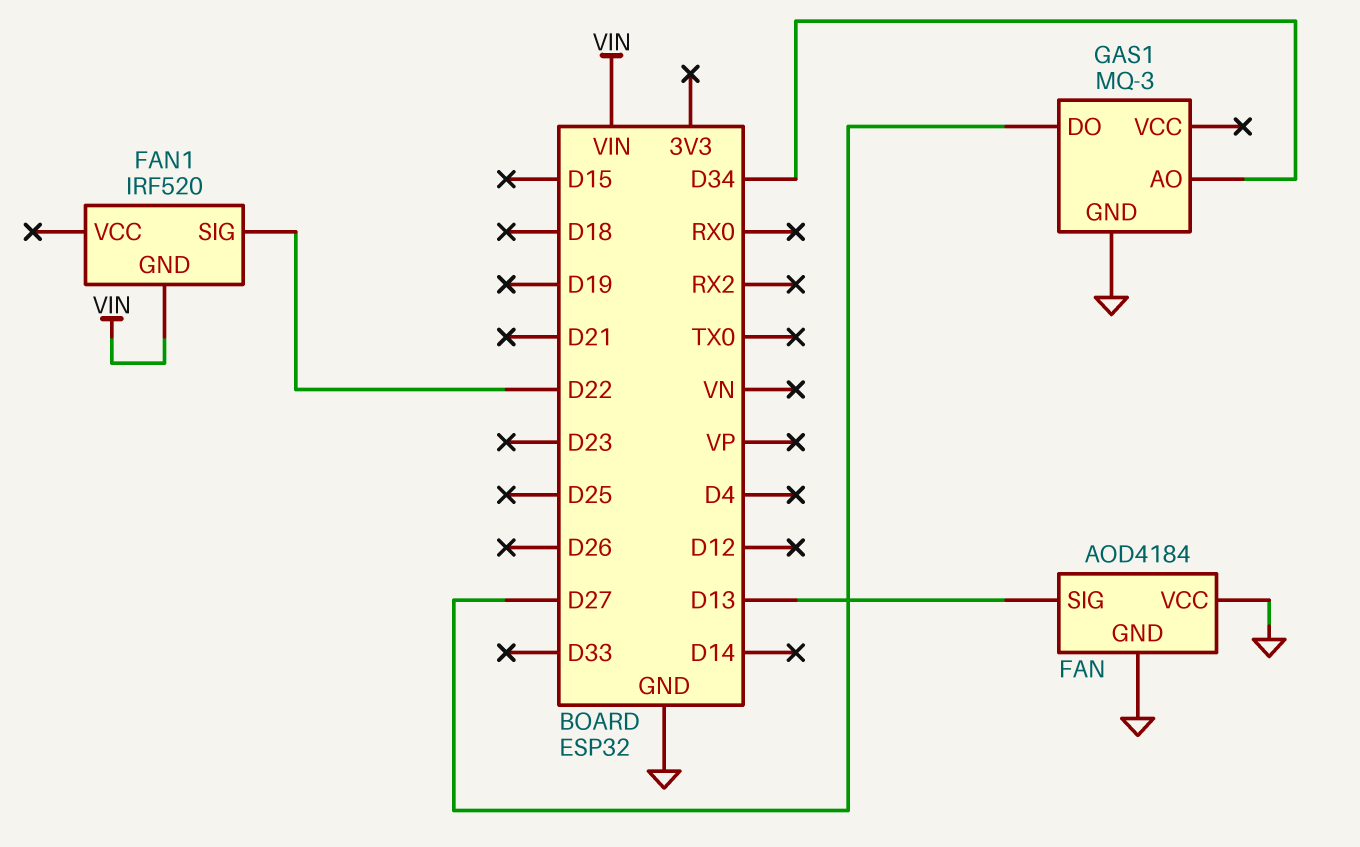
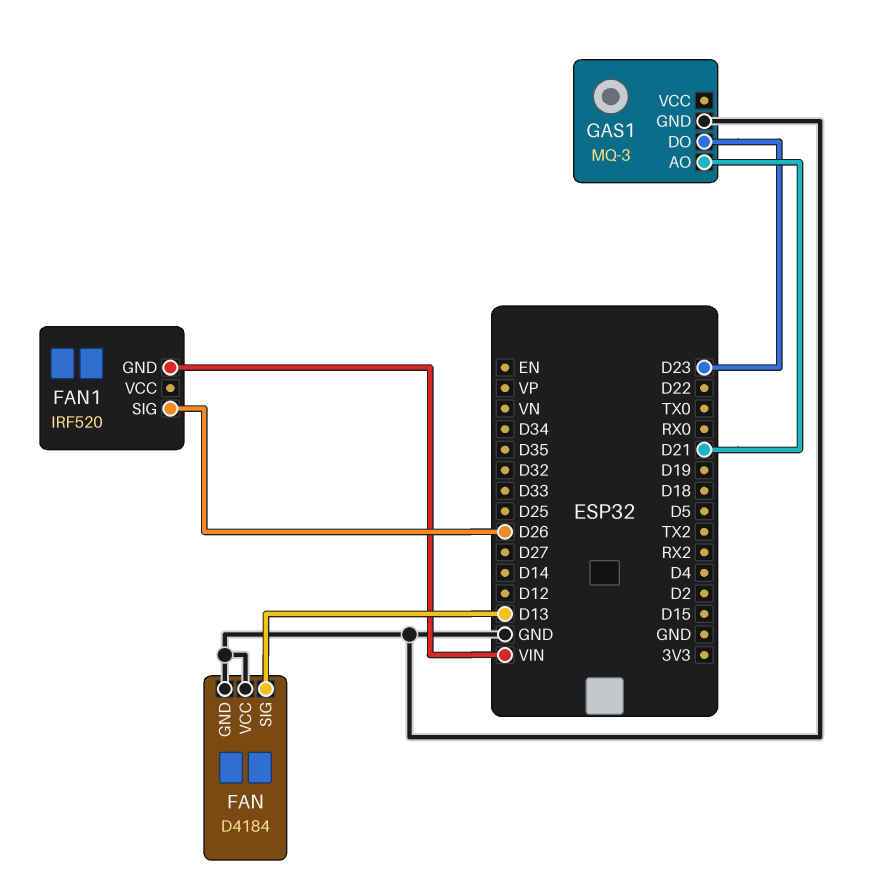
FAN: AOD4184 -> D4184
FAN1 pin SIG: D22 -> D26
GAS1 pin AO: D34 -> D21
GAS1 pin DO: D27 -> D23

